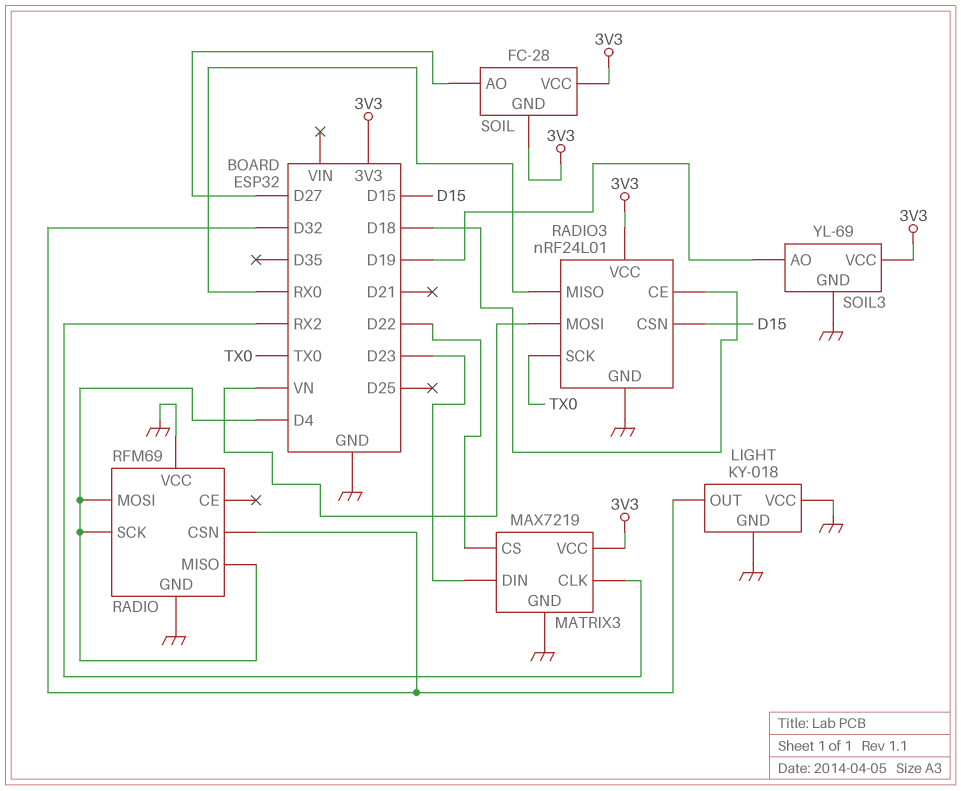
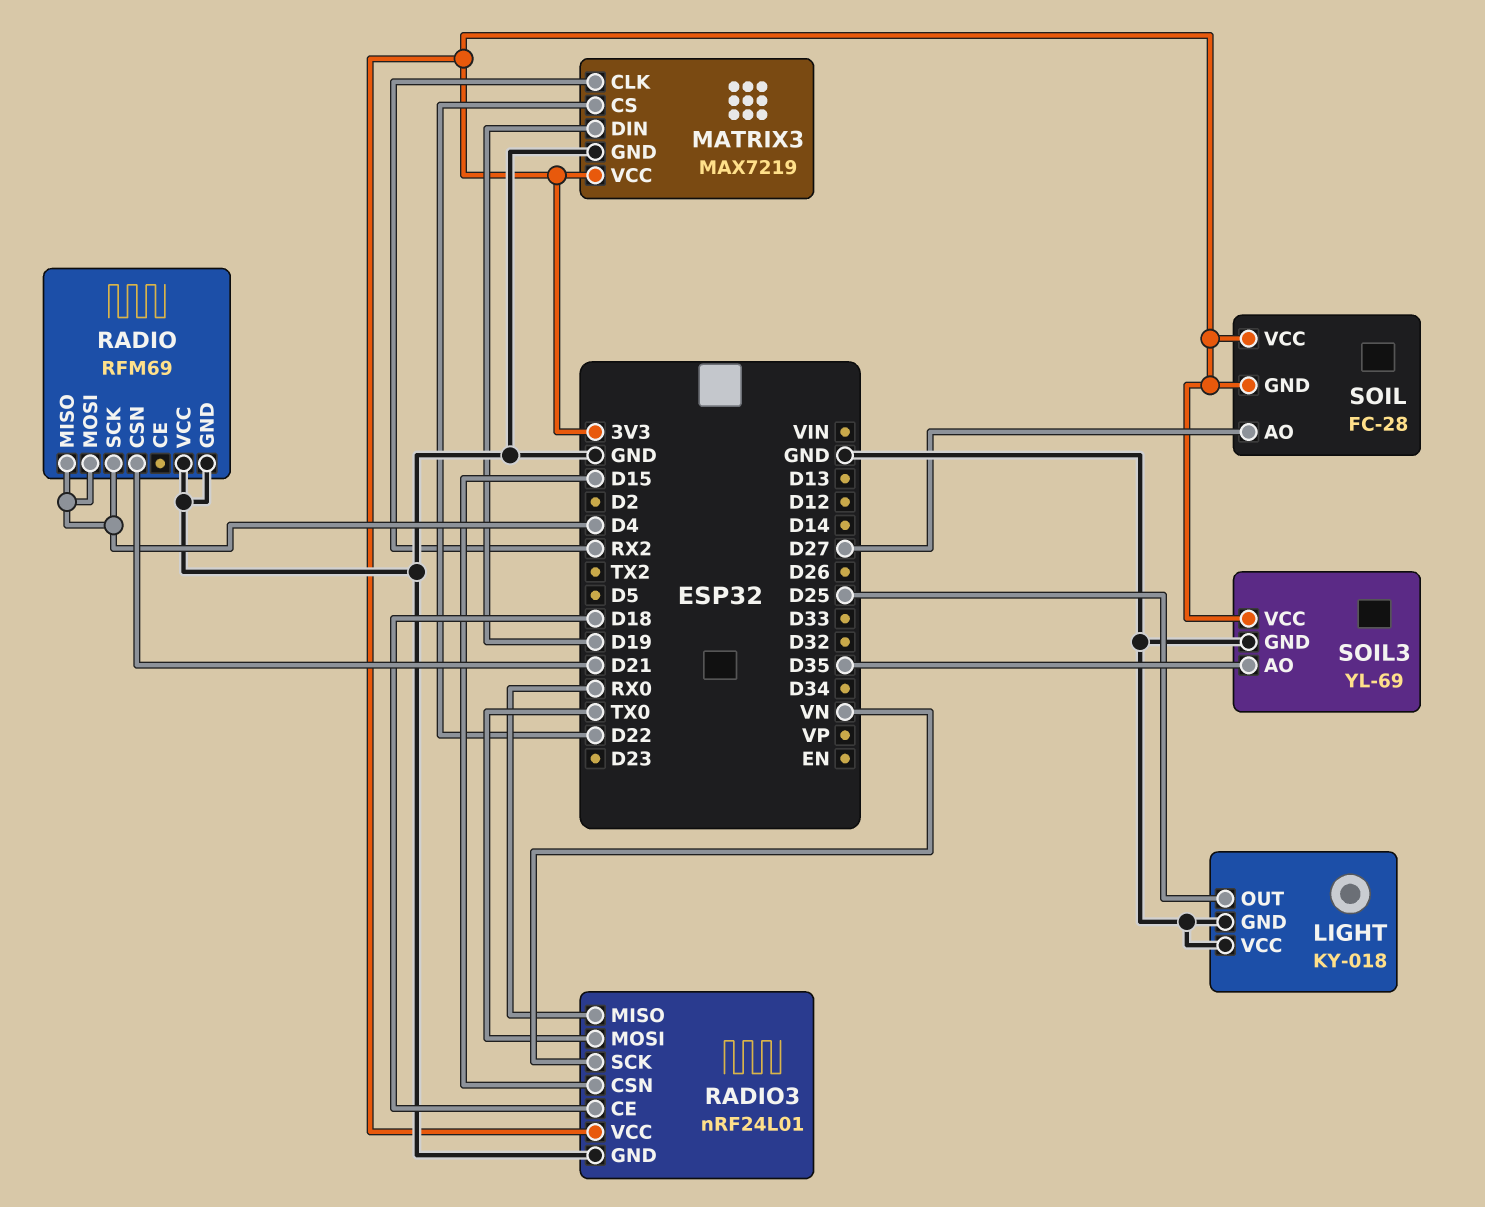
LIGHT pin OUT: D32 -> D25
MATRIX3 pin DIN: D23 -> D19
RADIO pin CSN: D32 -> D21
RADIO3 pin MOSI: VN -> TX0
RADIO3 pin SCK: TX0 -> VN
SOIL3 pin AO: D19 -> D35

